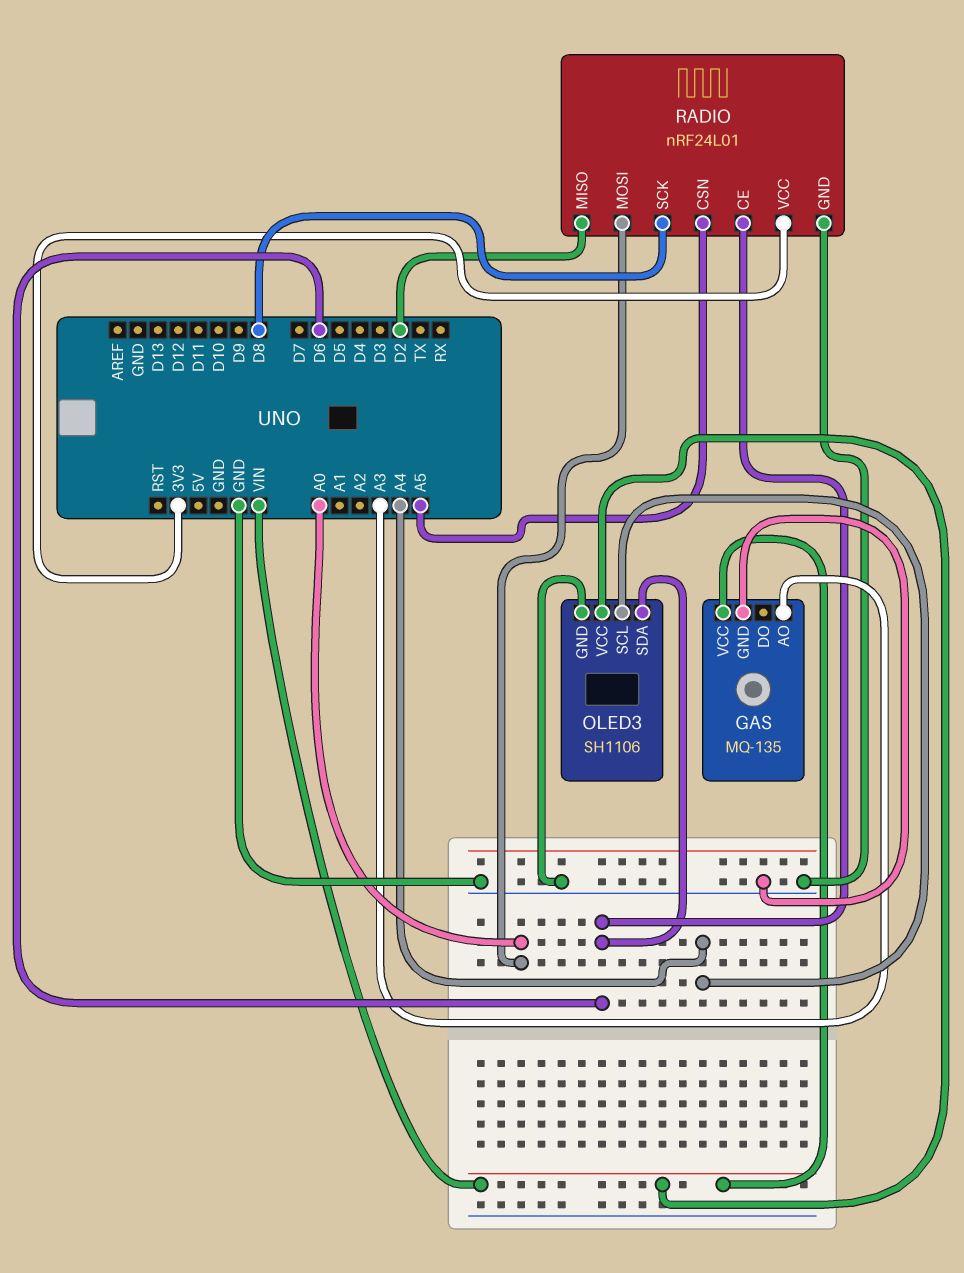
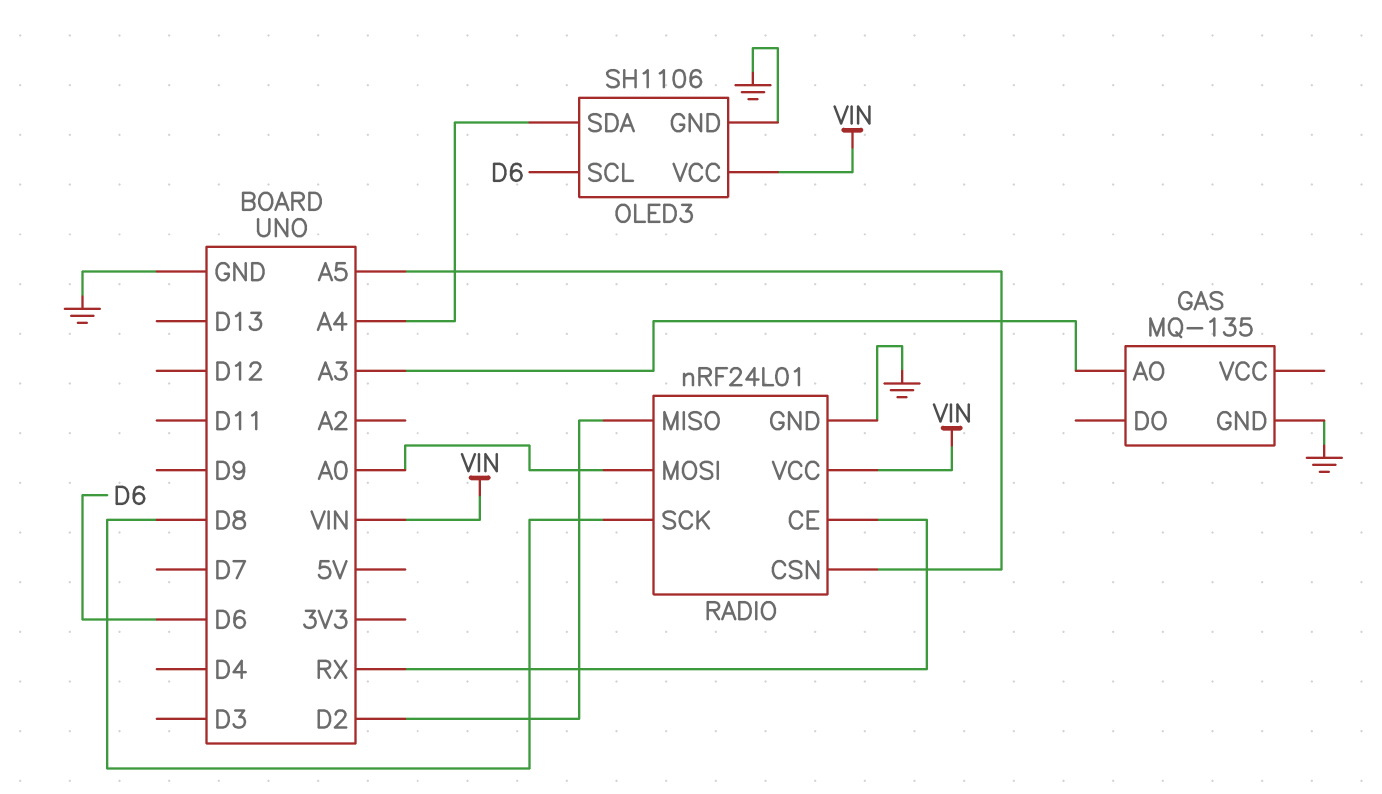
GAS pin VCC: VIN -> none
OLED3 pin SCL: A4 -> D6
OLED3 pin SDA: D6 -> A4
RADIO pin CE: D6 -> RX
RADIO pin VCC: 3V3 -> VIN

